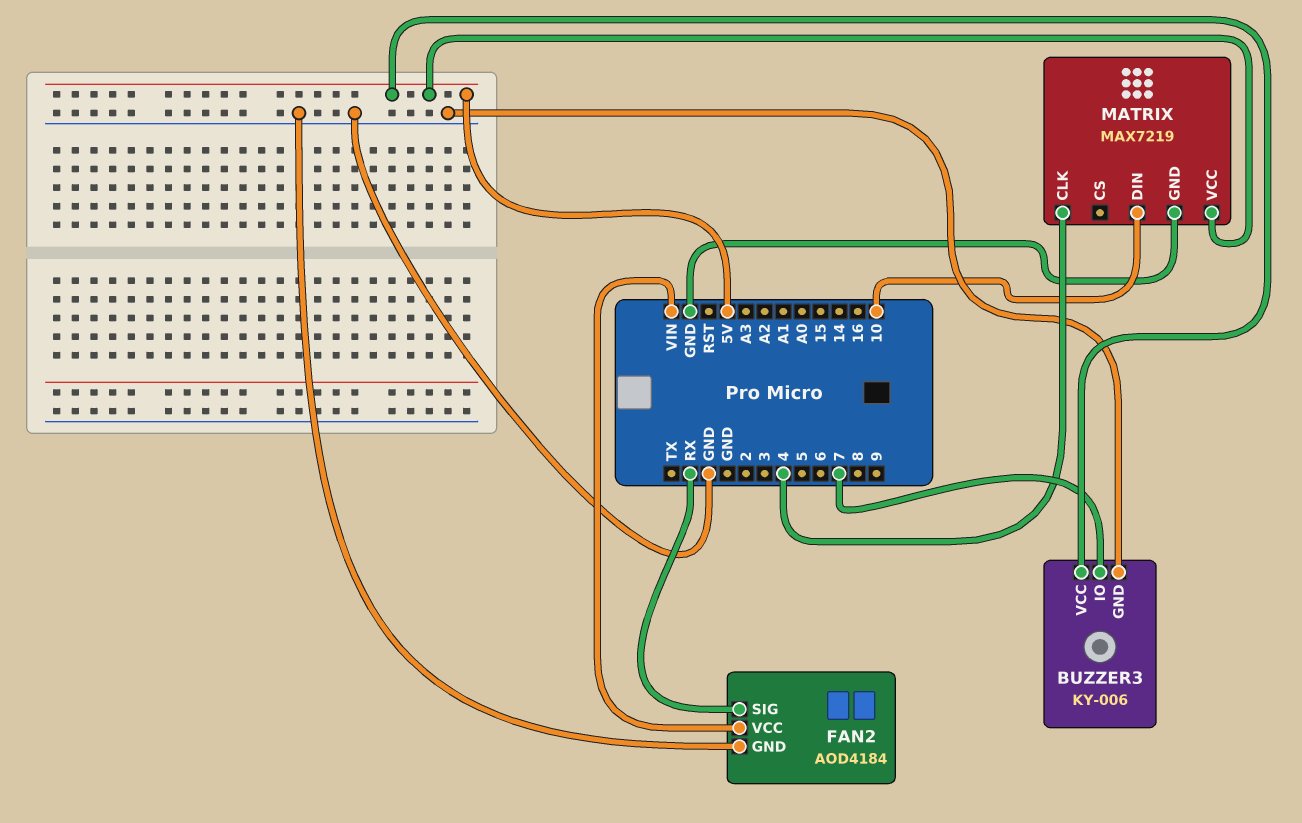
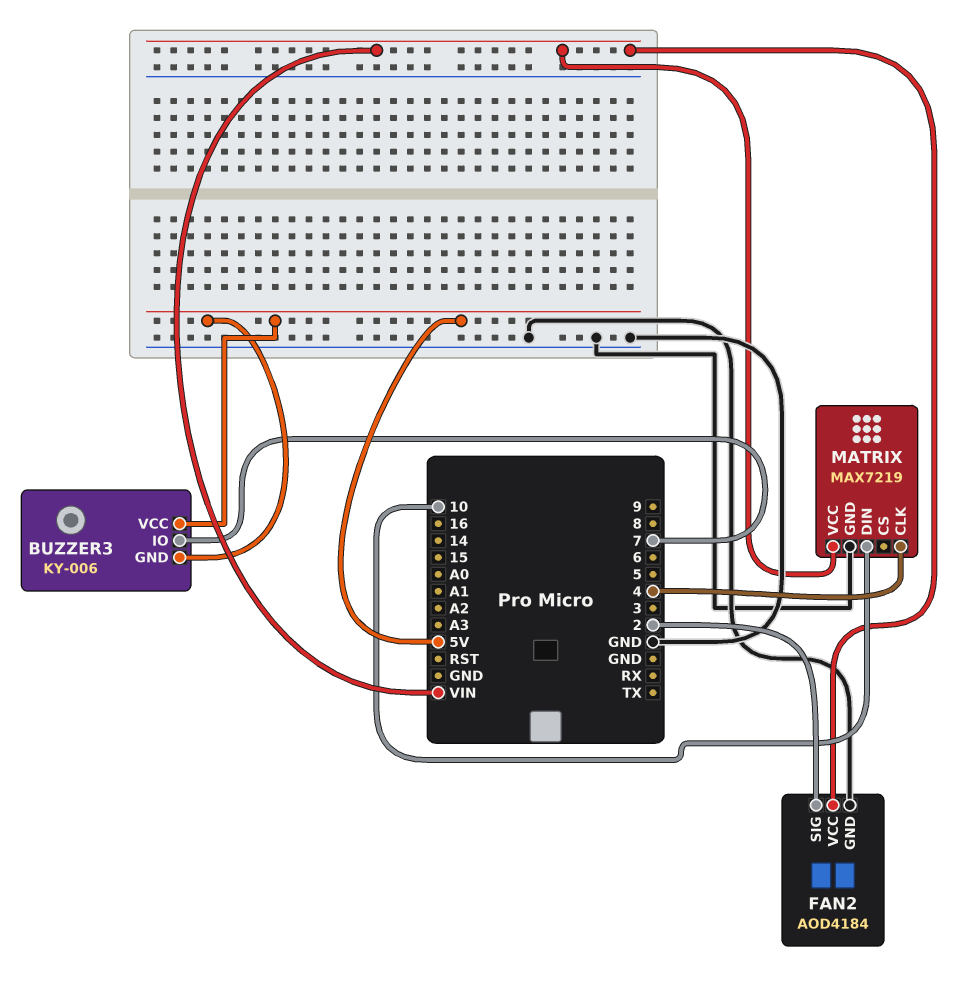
BUZZER3 pin GND: GND -> 5V
FAN2 pin SIG: RX -> 2
MATRIX pin VCC: 5V -> VIN

